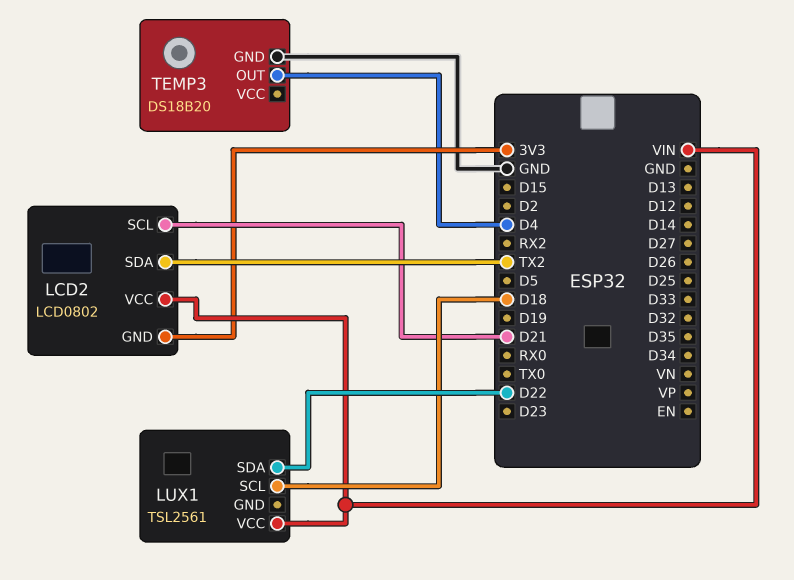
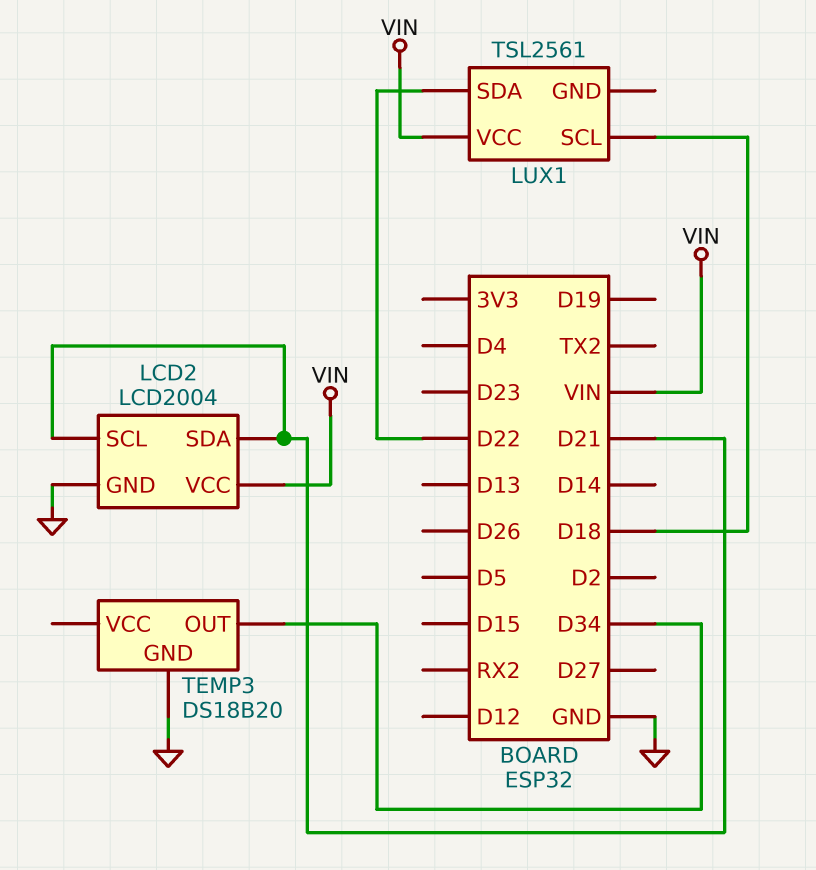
LCD2: LCD0802 -> LCD2004
LCD2 pin GND: 3V3 -> GND
LCD2 pin SDA: TX2 -> D21
TEMP3 pin OUT: D4 -> D34

